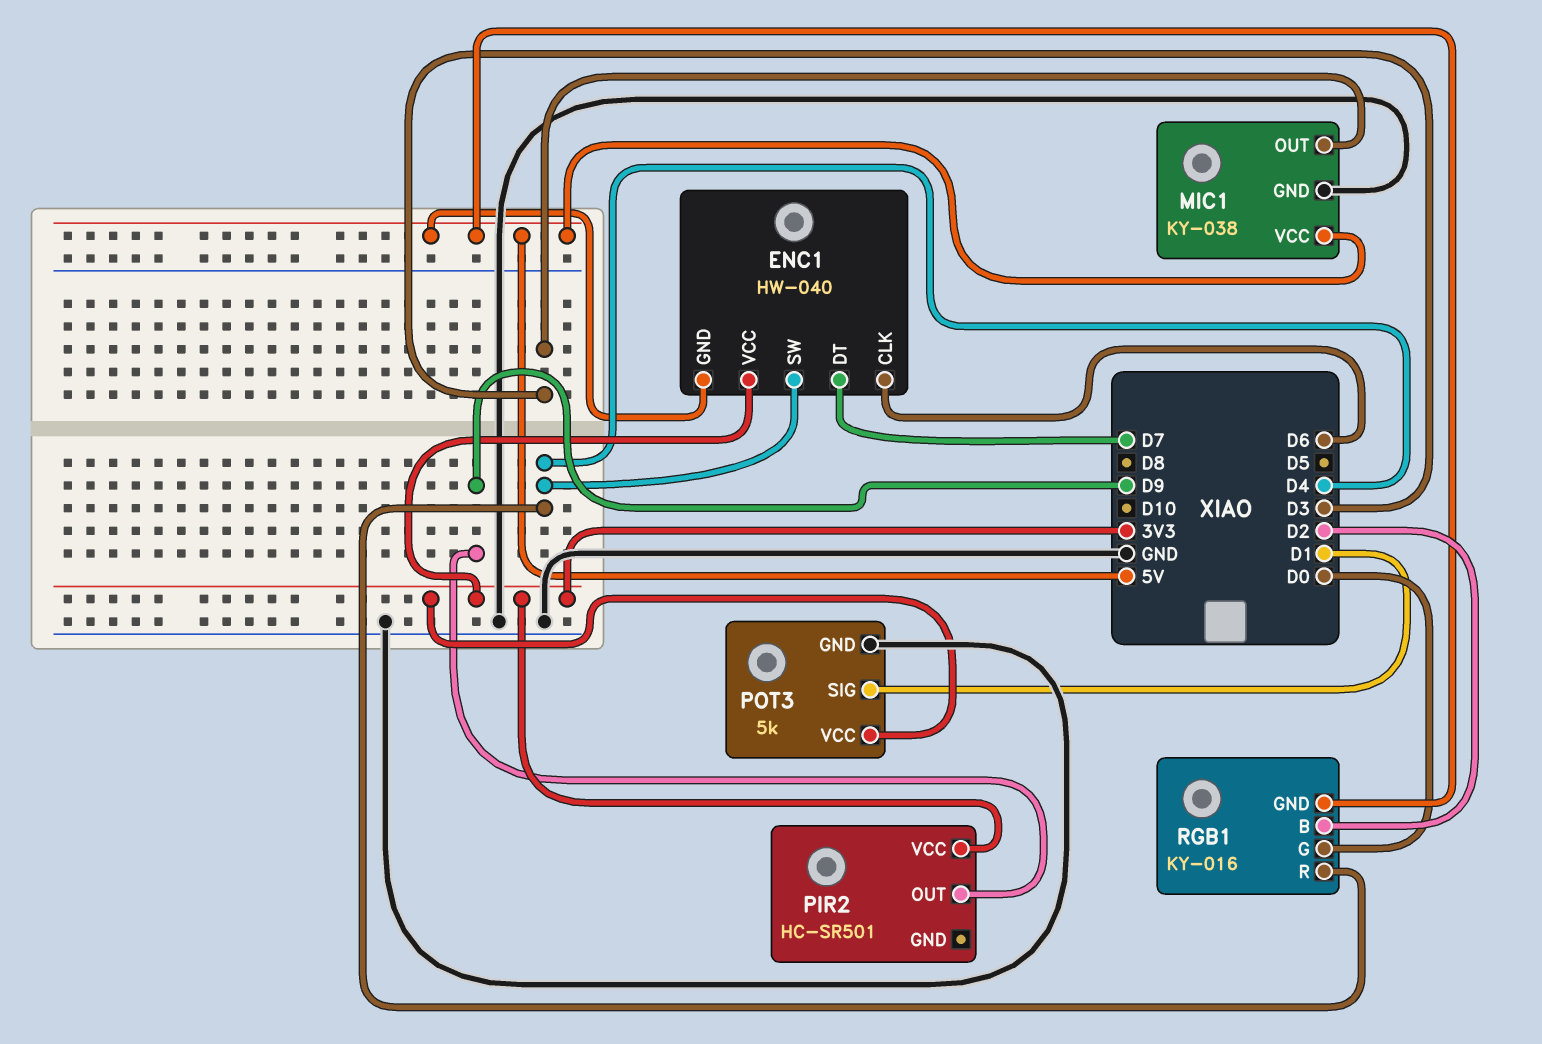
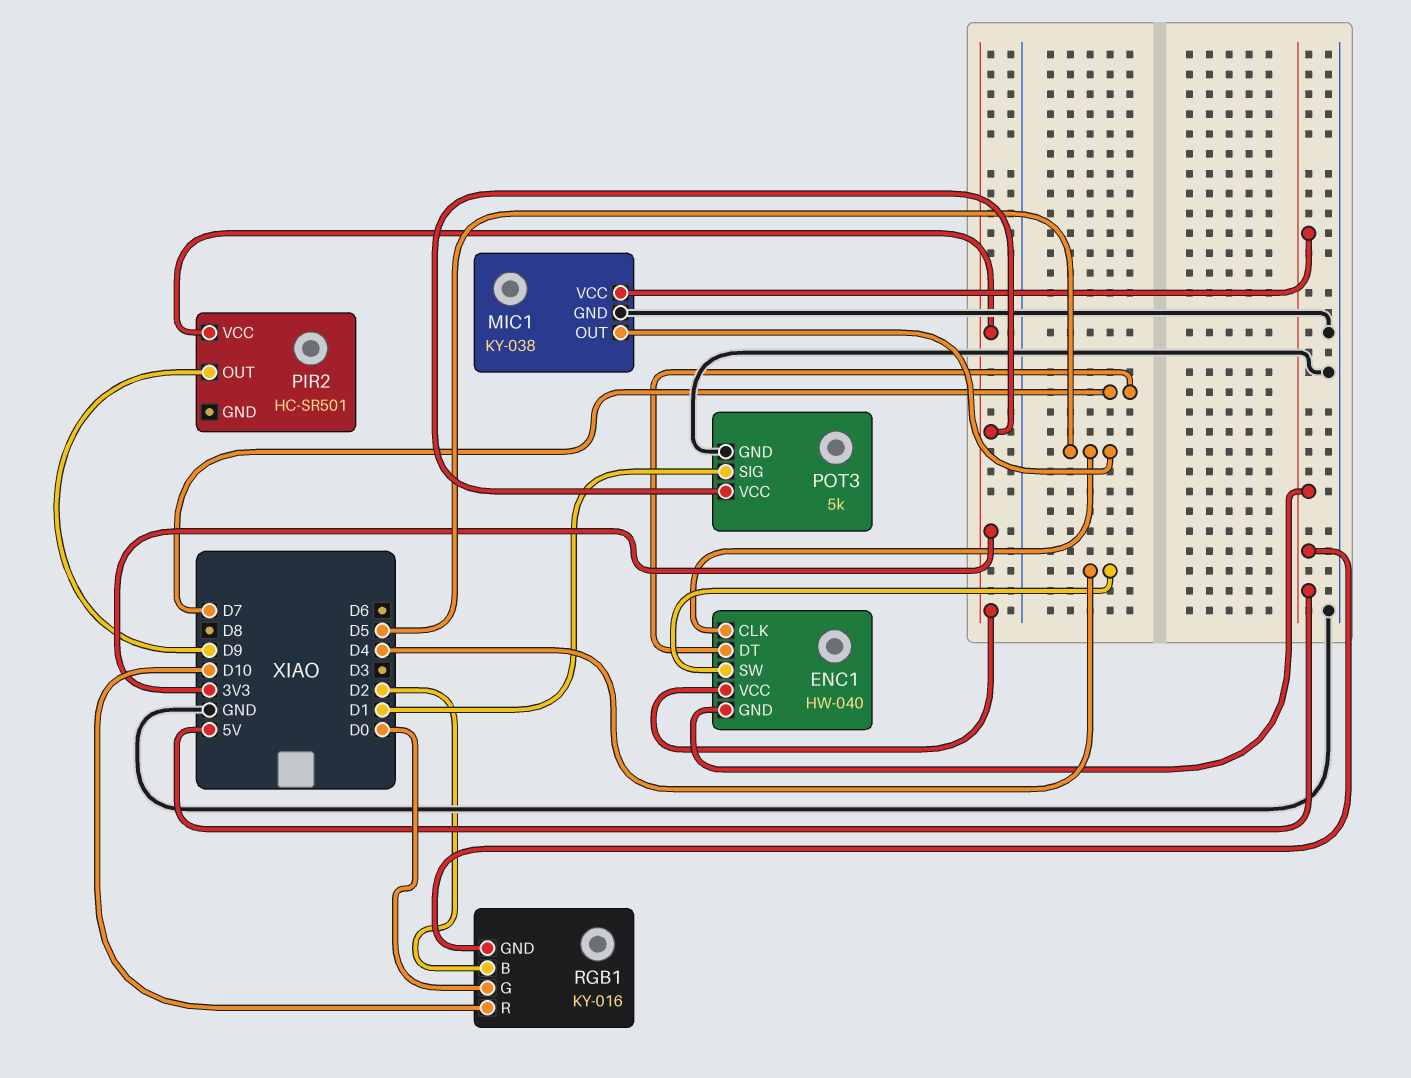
ENC1 pin CLK: D6 -> D5
MIC1 pin OUT: D3 -> D5
RGB1 pin R: D4 -> D10

